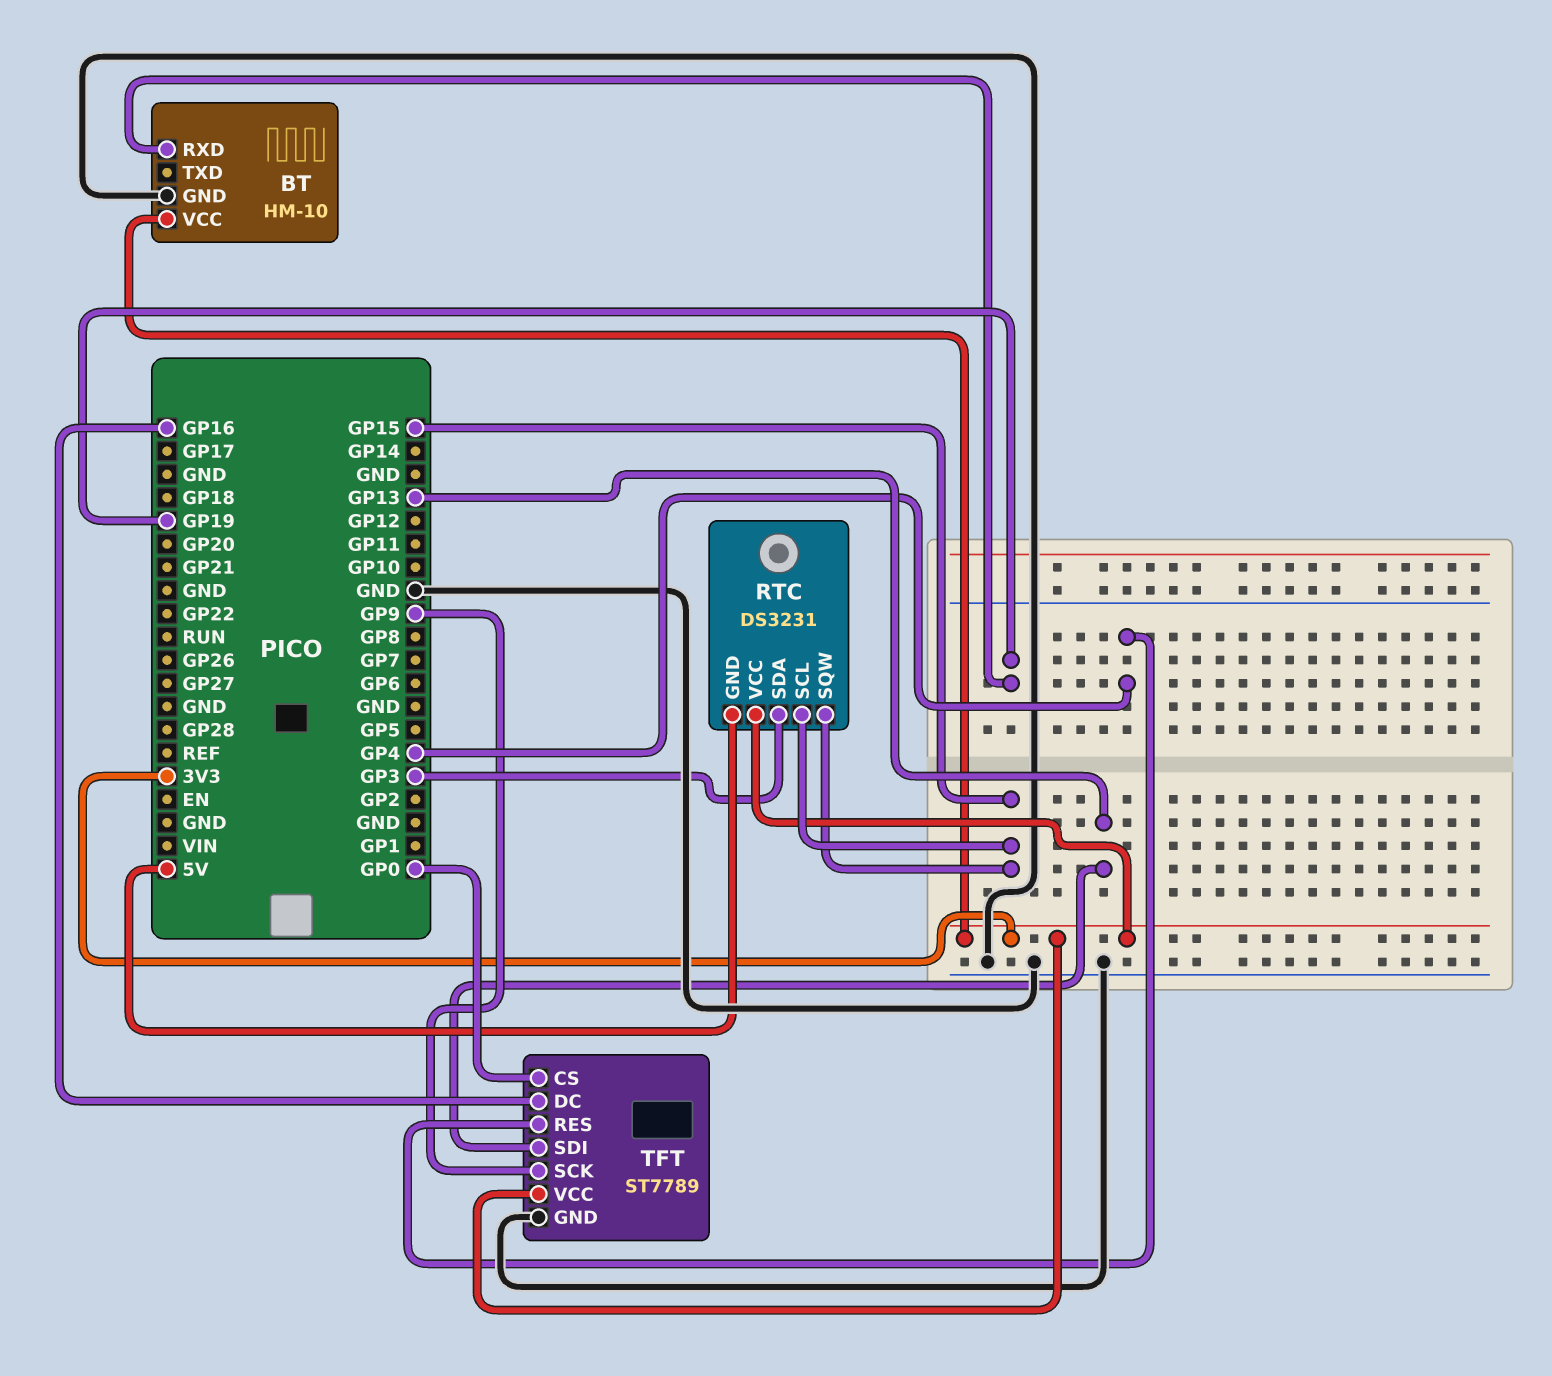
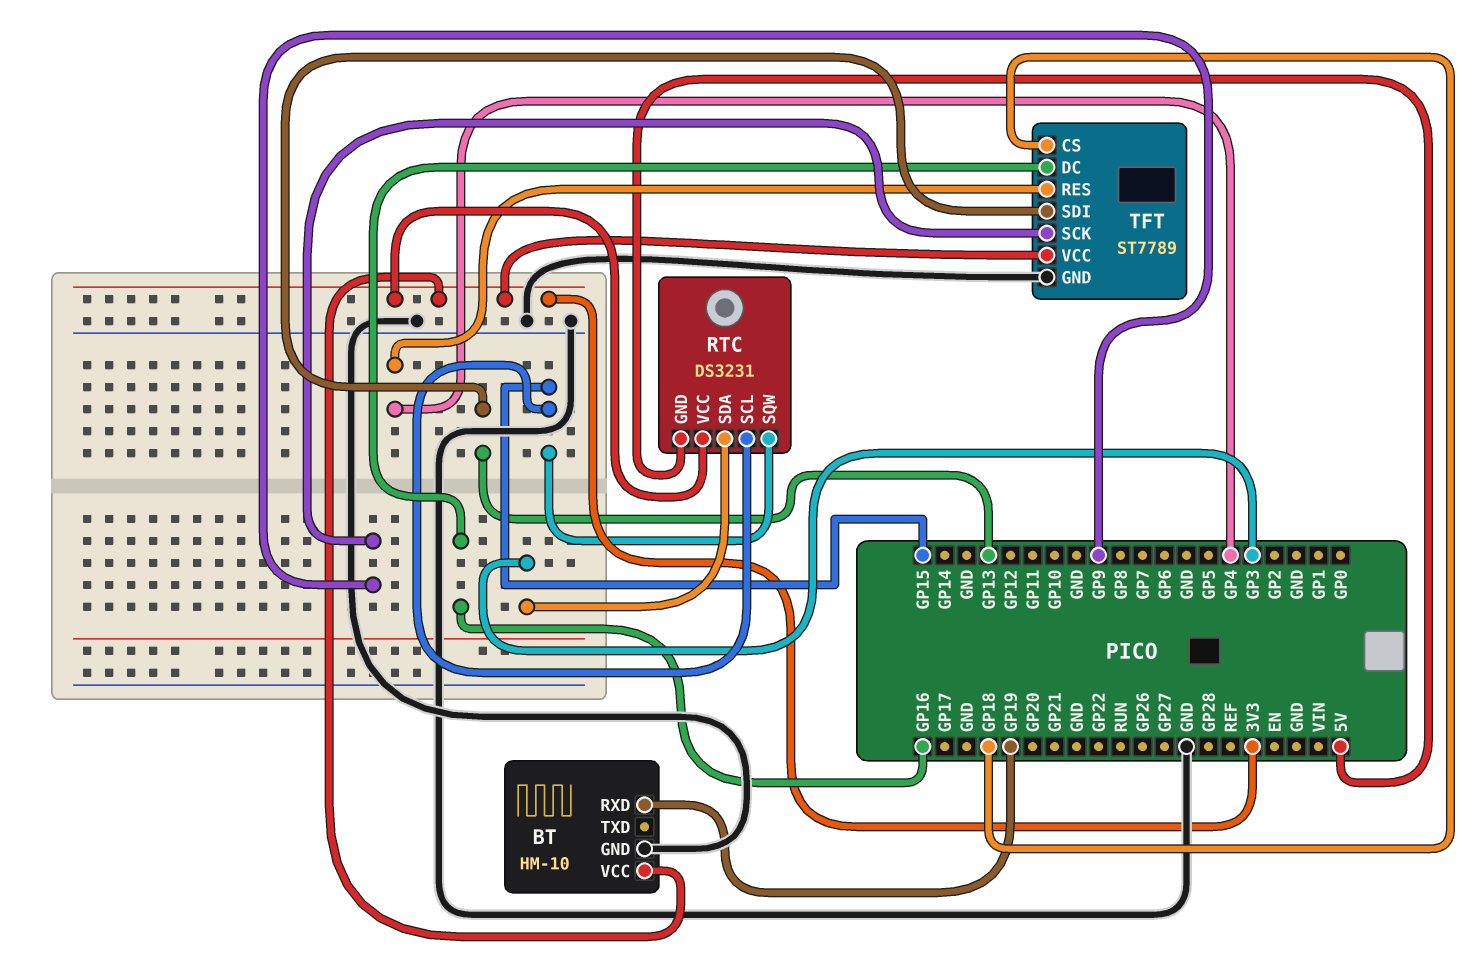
TFT pin CS: GP0 -> GP18

